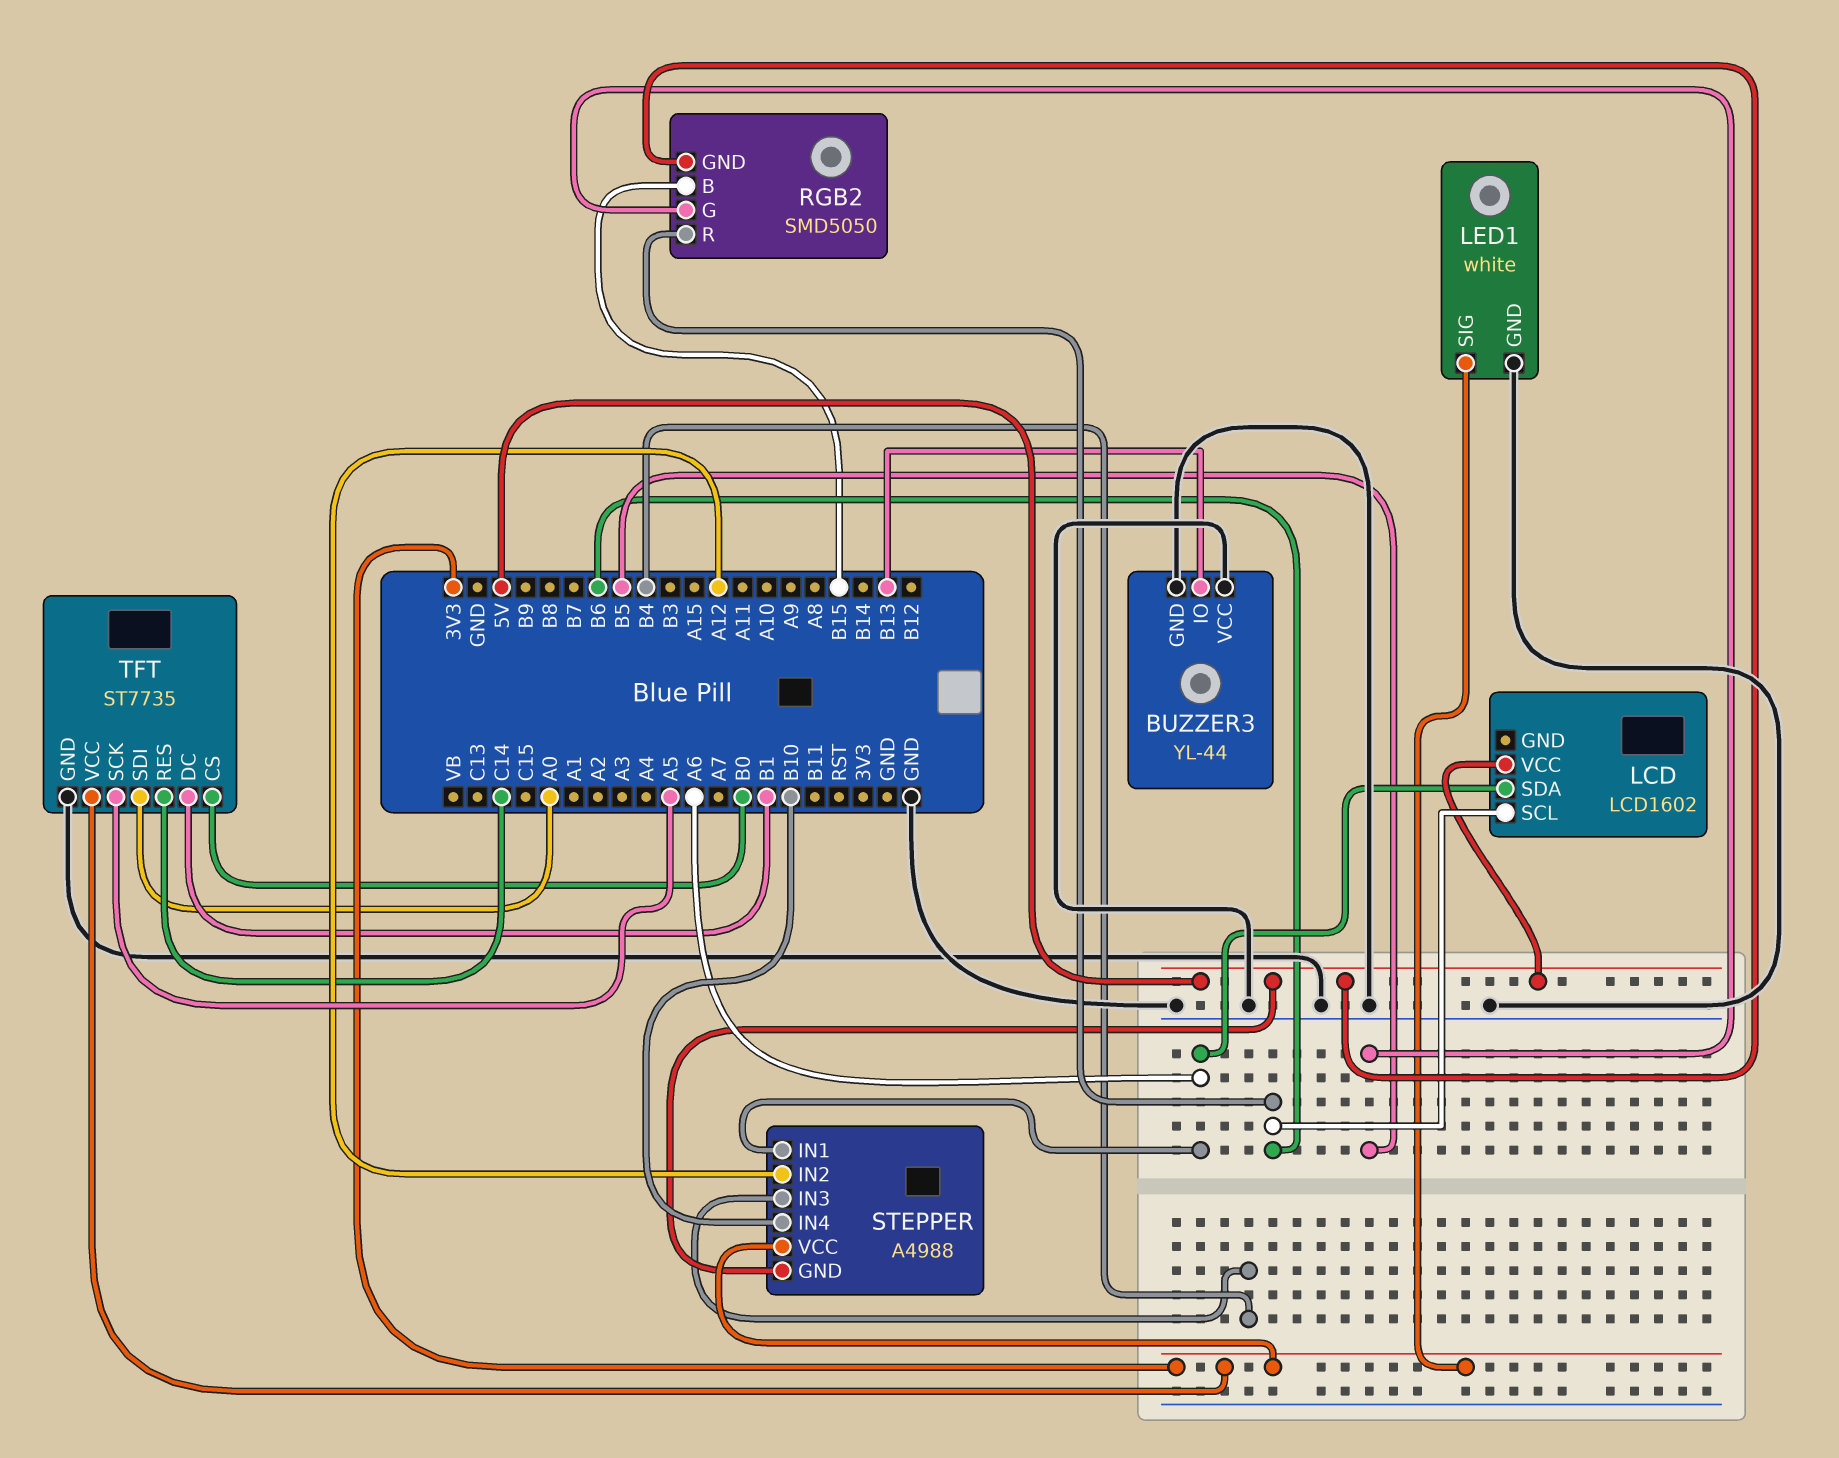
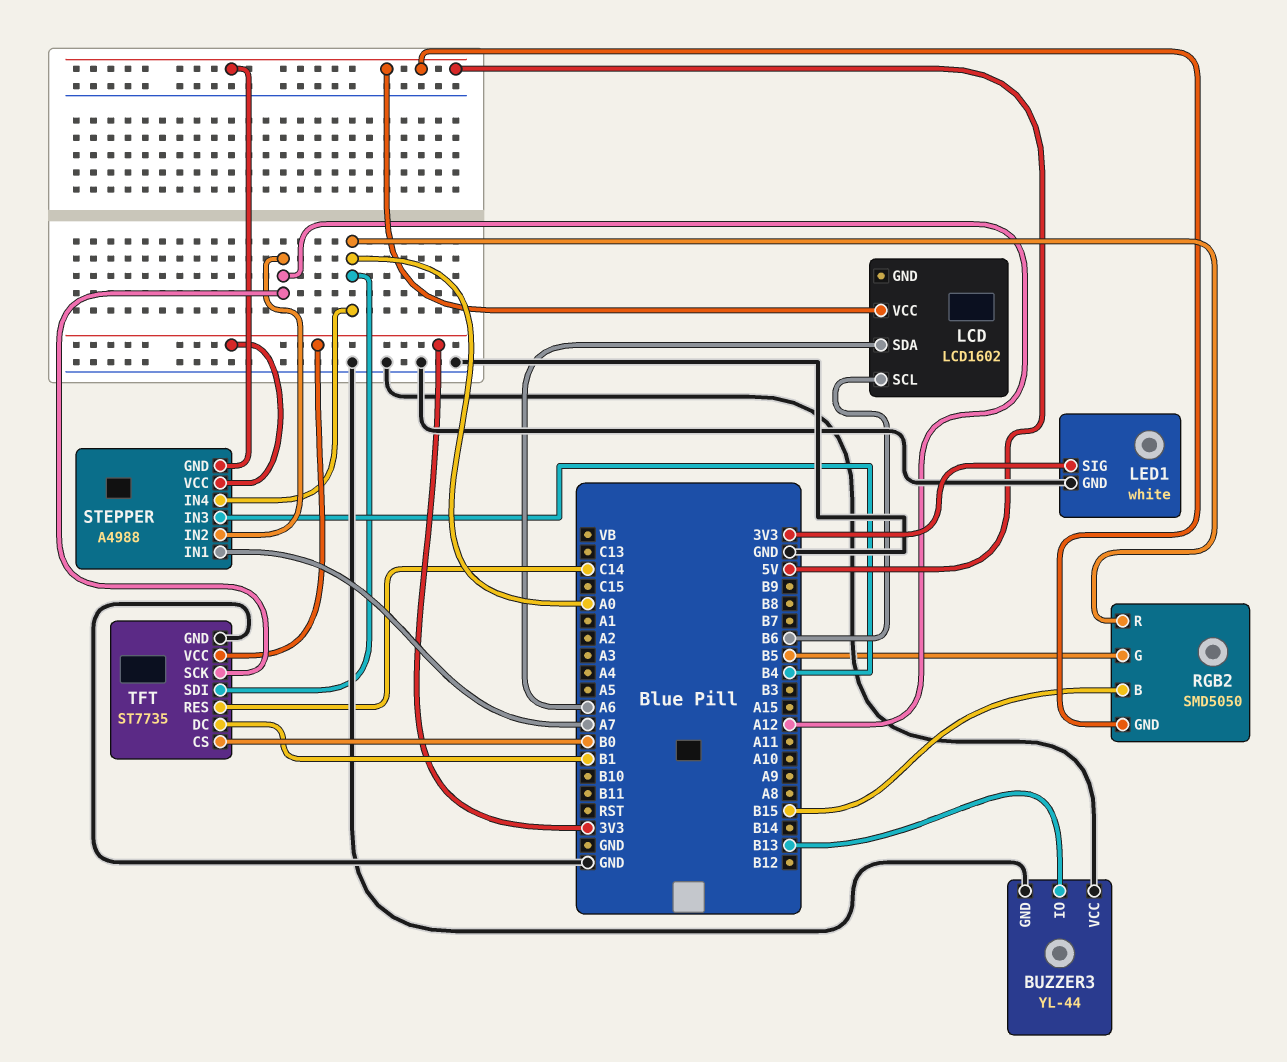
RGB2 pin R: B6 -> A0
STEPPER pin IN1: A6 -> A7
STEPPER pin IN4: B10 -> A0
TFT pin SCK: A5 -> A12

